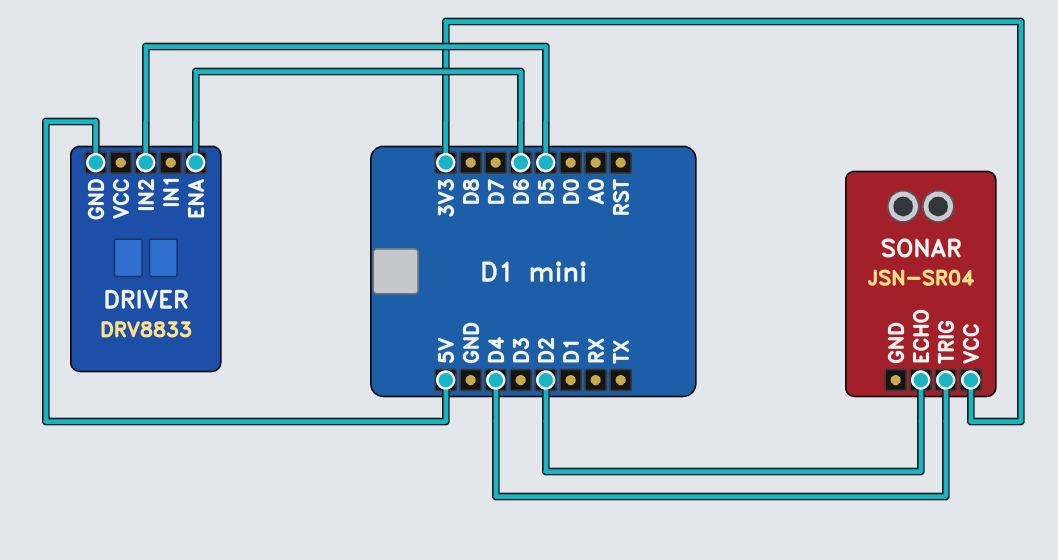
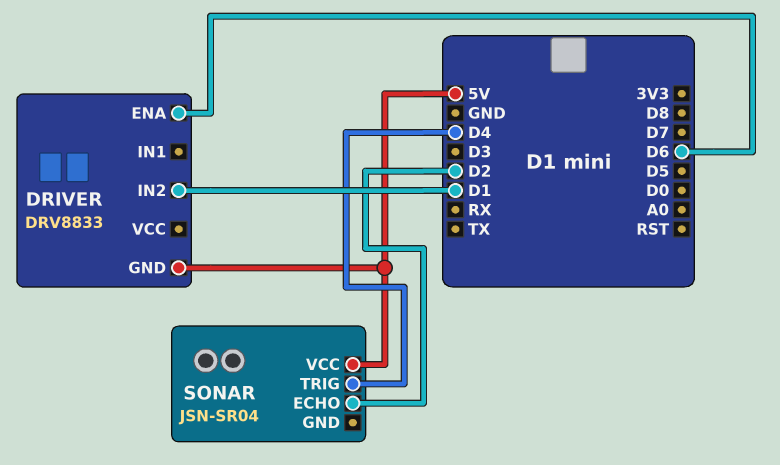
DRIVER pin IN2: D5 -> D1
SONAR pin VCC: 3V3 -> 5V

